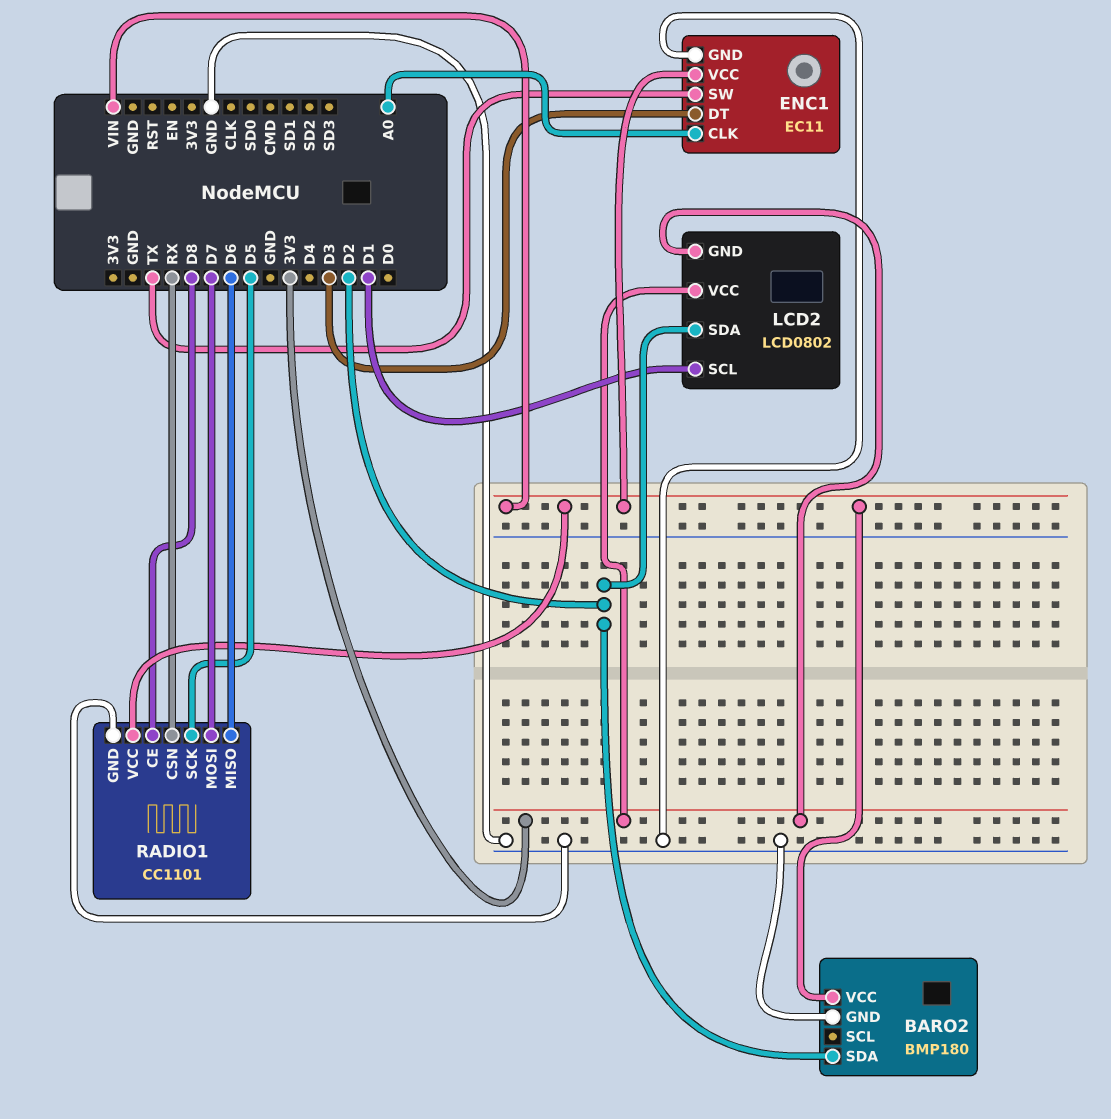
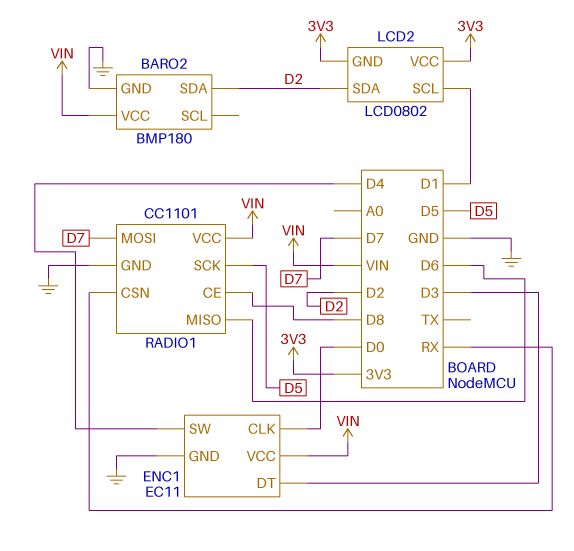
ENC1 pin CLK: A0 -> D0
ENC1 pin SW: TX -> D4

